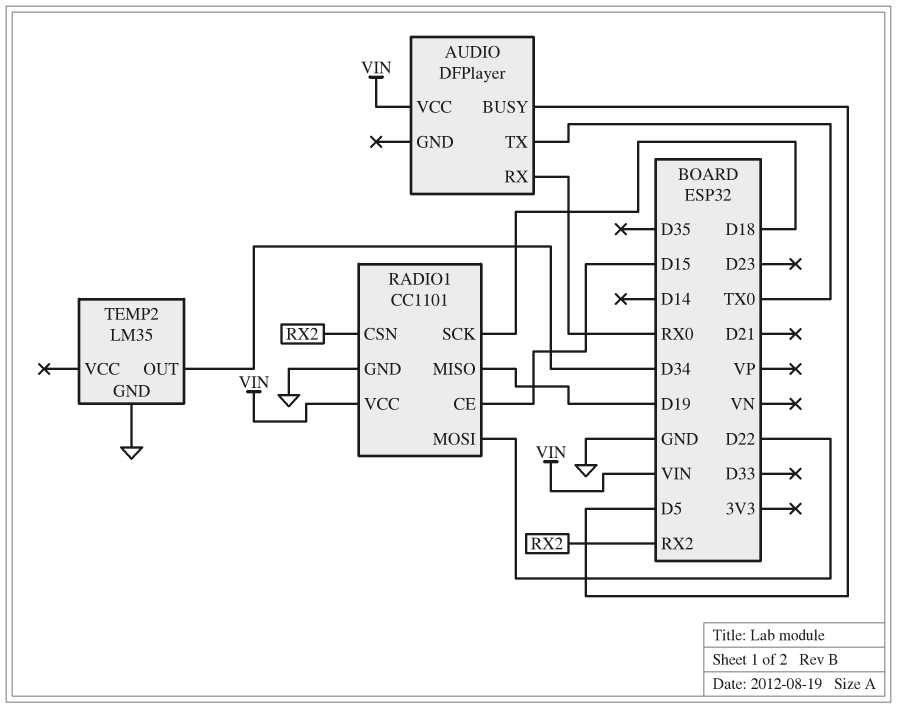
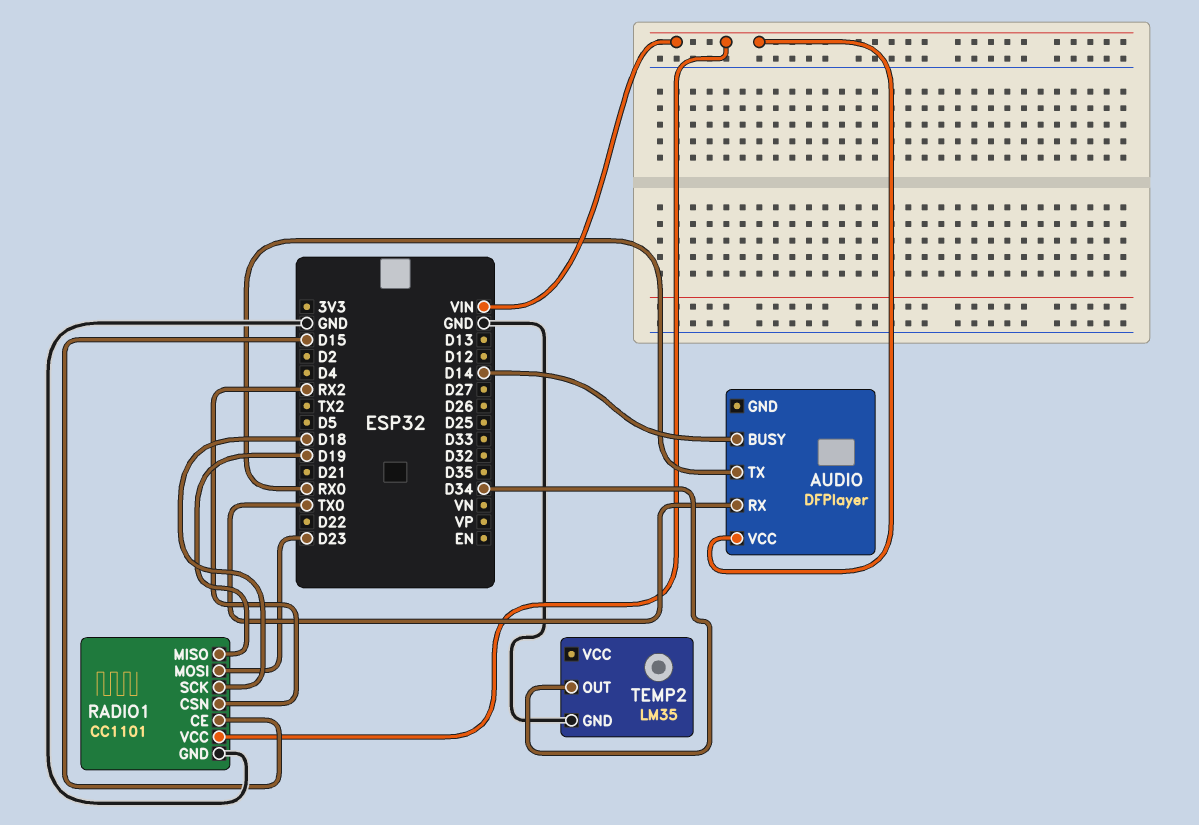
AUDIO pin BUSY: D5 -> D14
AUDIO pin RX: RX0 -> TX0
AUDIO pin TX: TX0 -> RX0
RADIO1 pin MOSI: D22 -> D23

